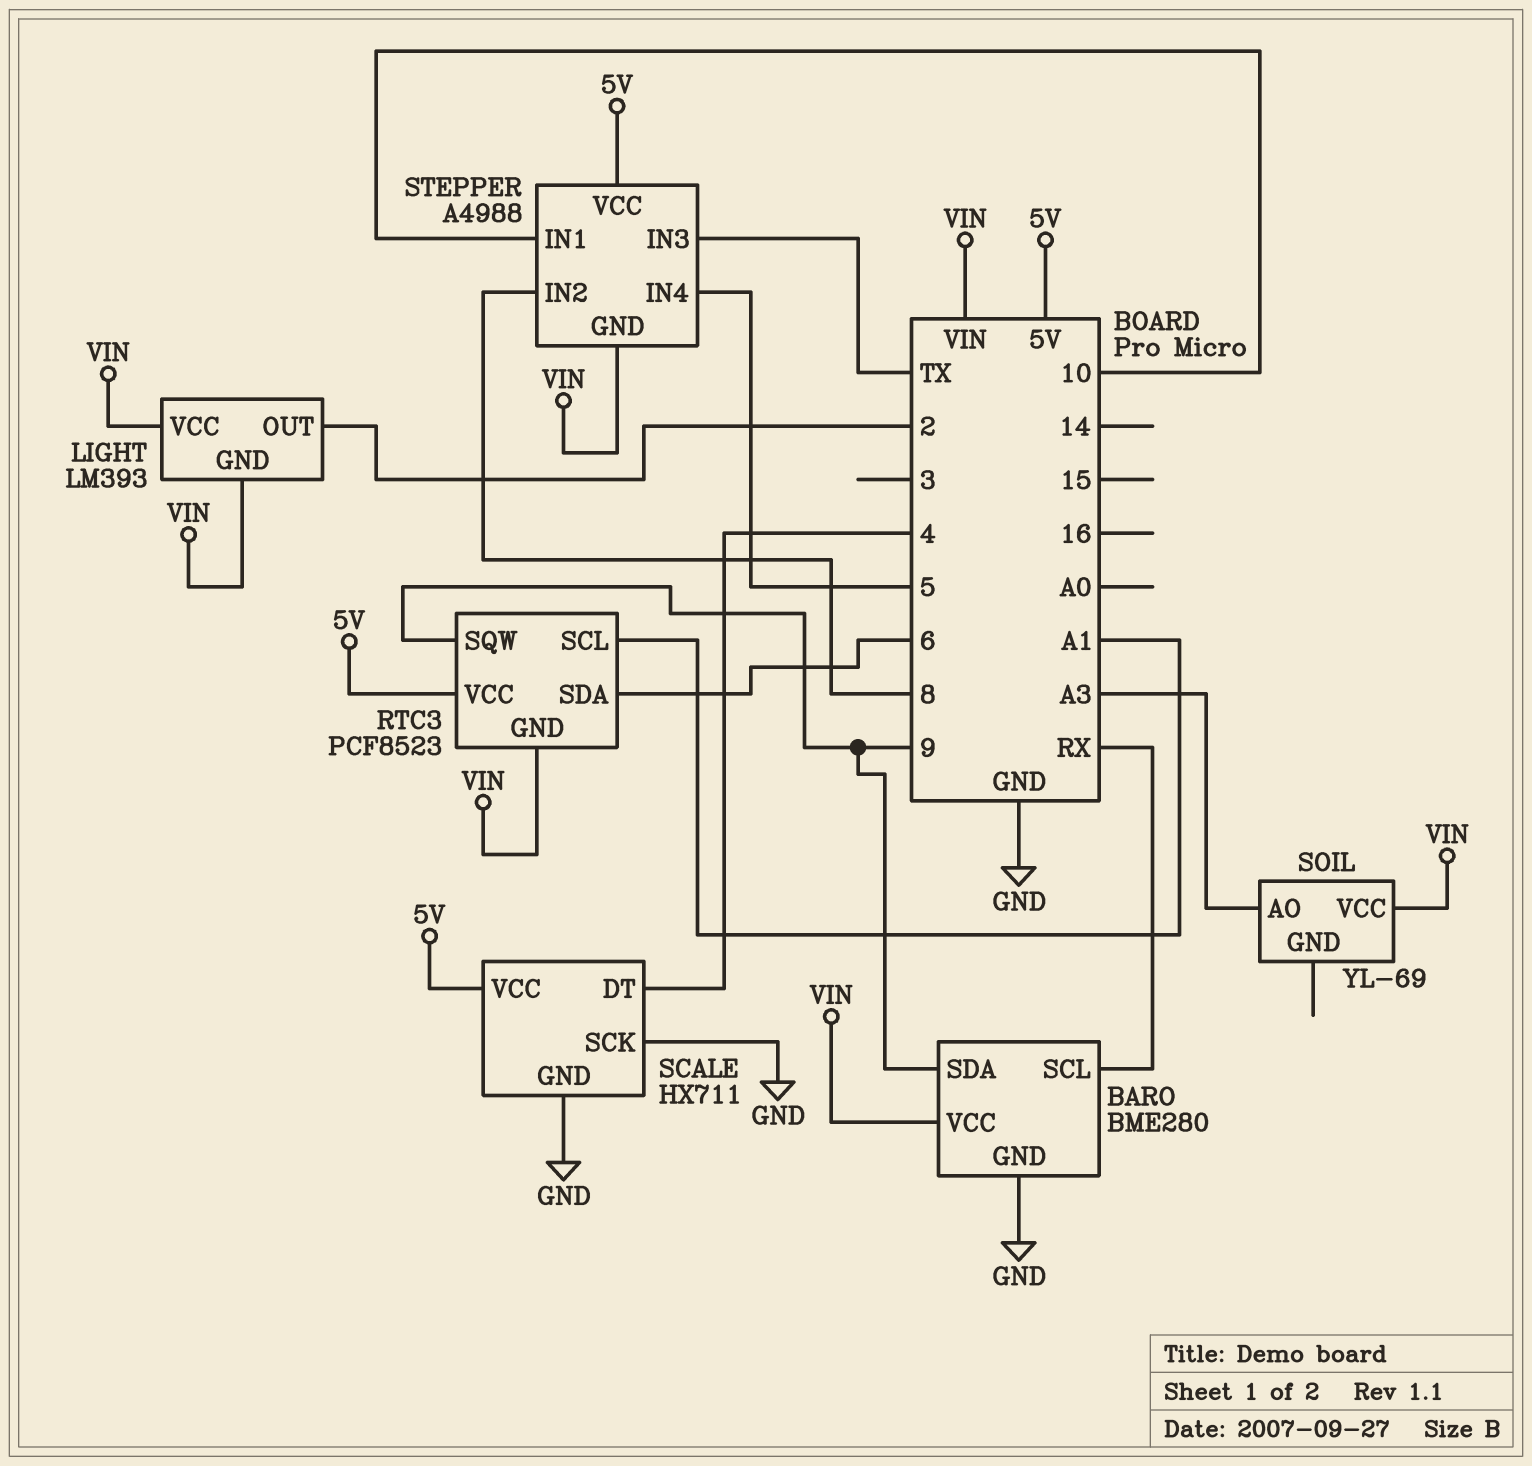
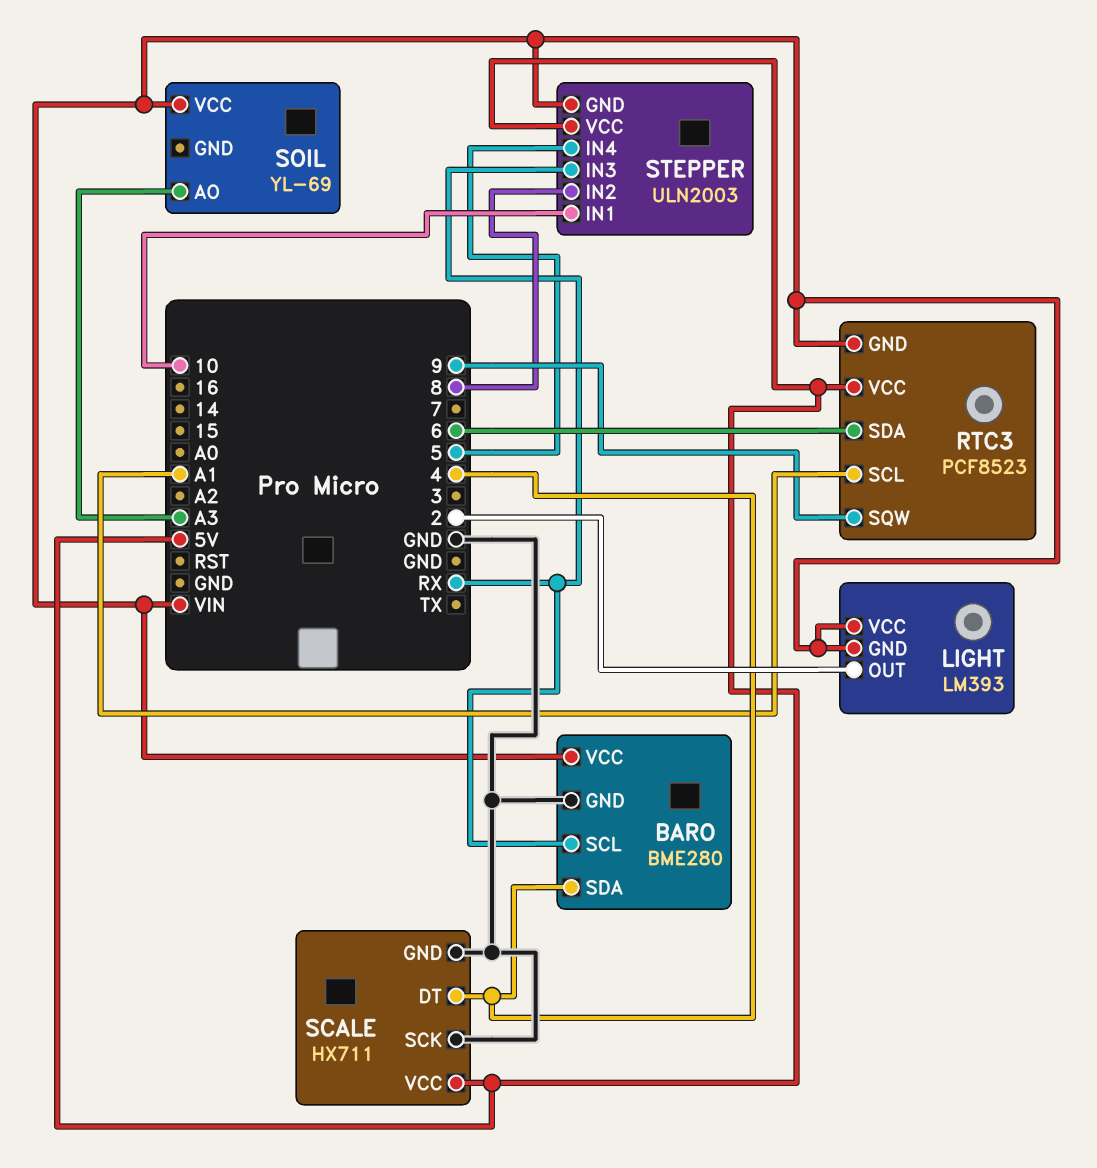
BARO pin SDA: 9 -> 4
STEPPER: A4988 -> ULN2003
STEPPER pin IN3: TX -> RX

